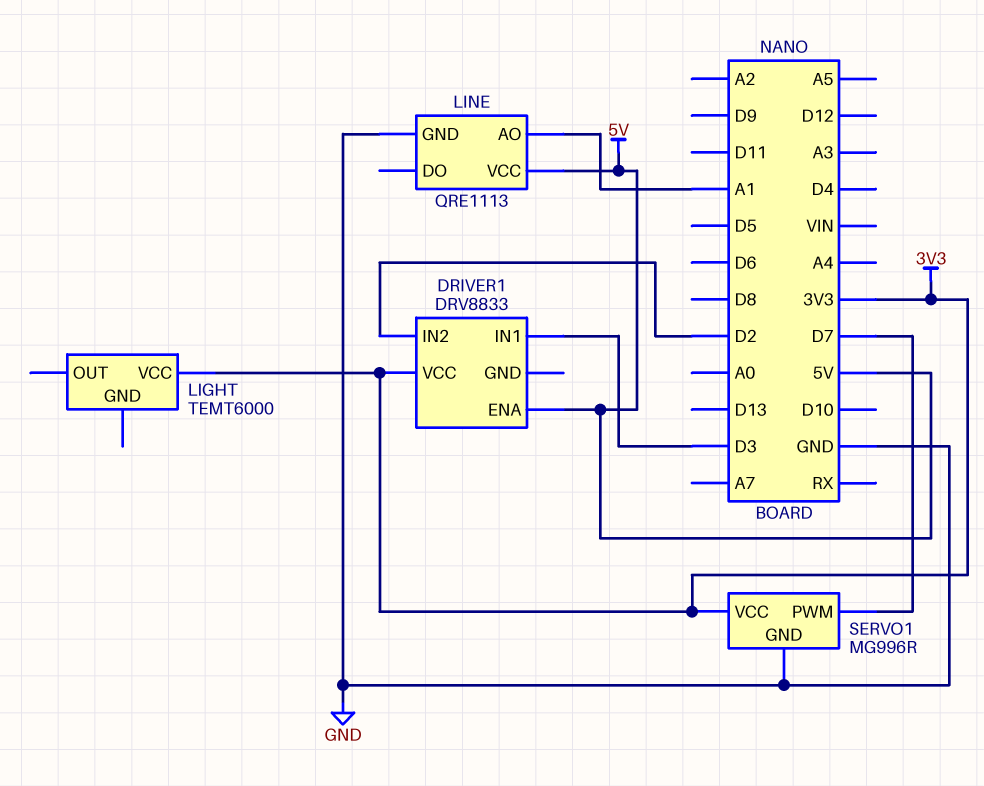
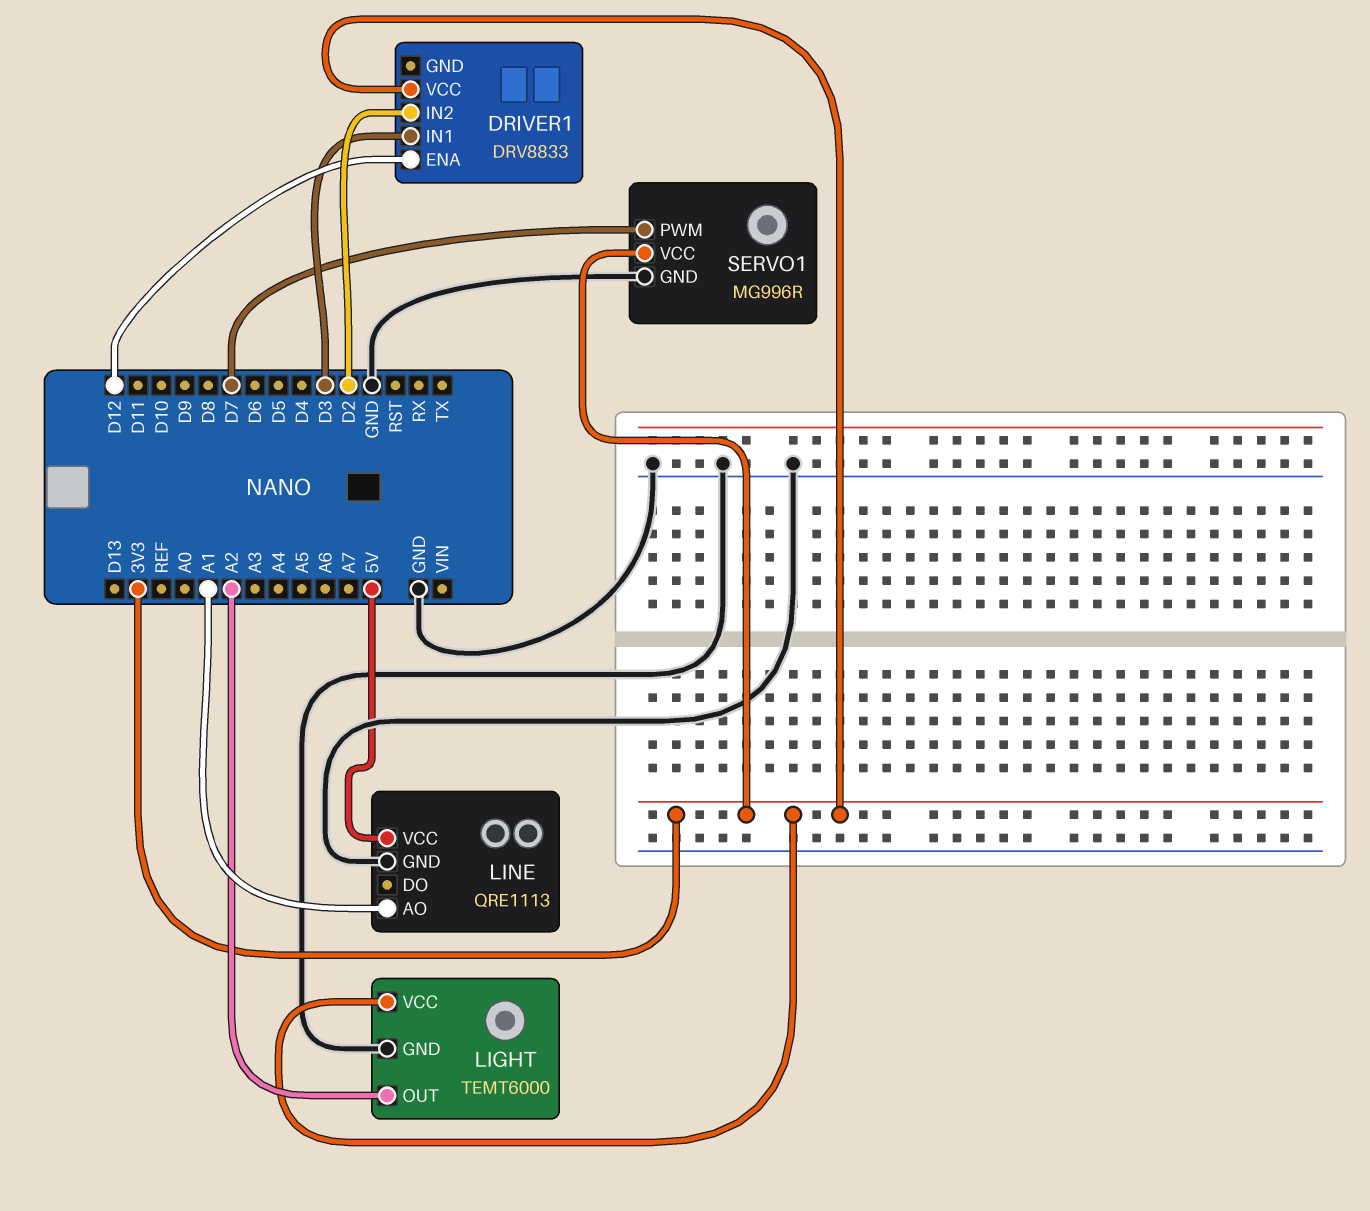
DRIVER1 pin ENA: 5V -> D12
LIGHT pin GND: none -> GND
LIGHT pin OUT: none -> A2

